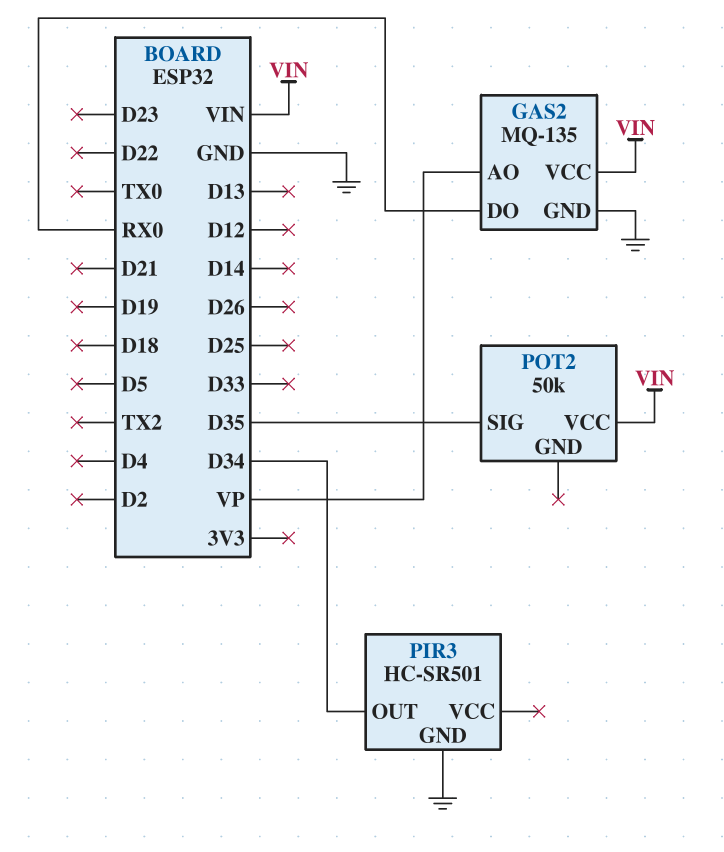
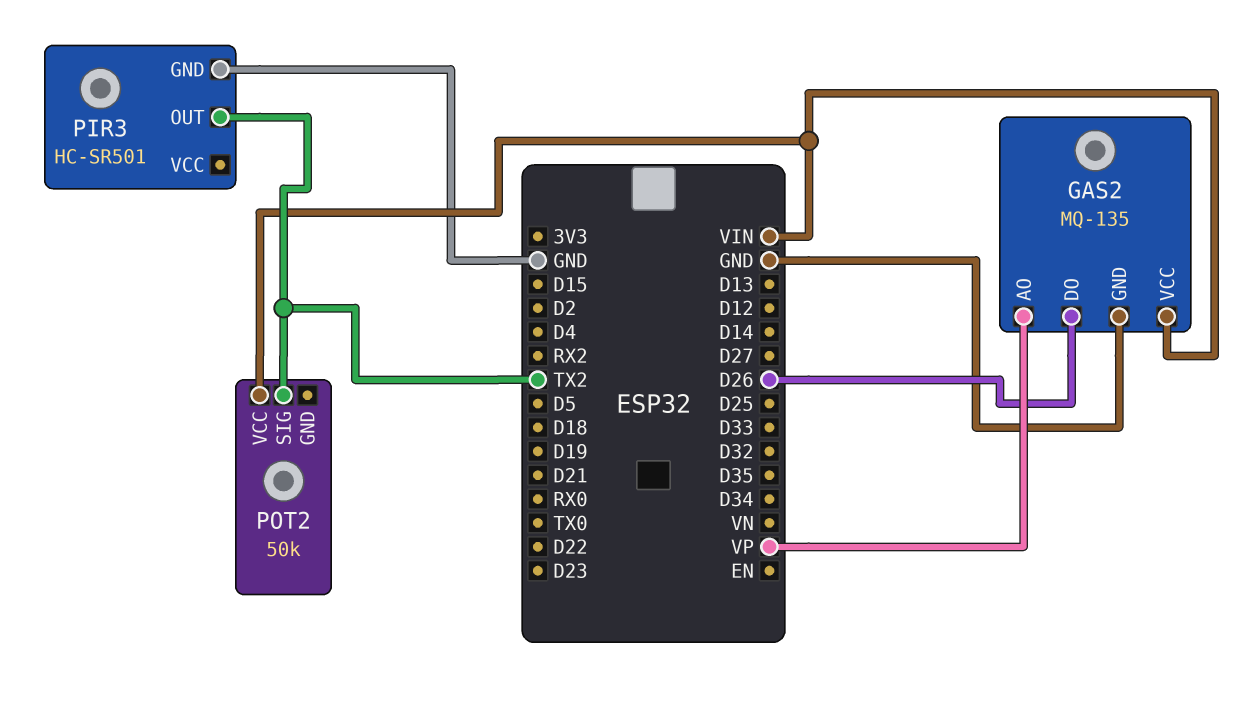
GAS2 pin DO: RX0 -> D26
PIR3 pin OUT: D34 -> TX2
POT2 pin SIG: D35 -> TX2

